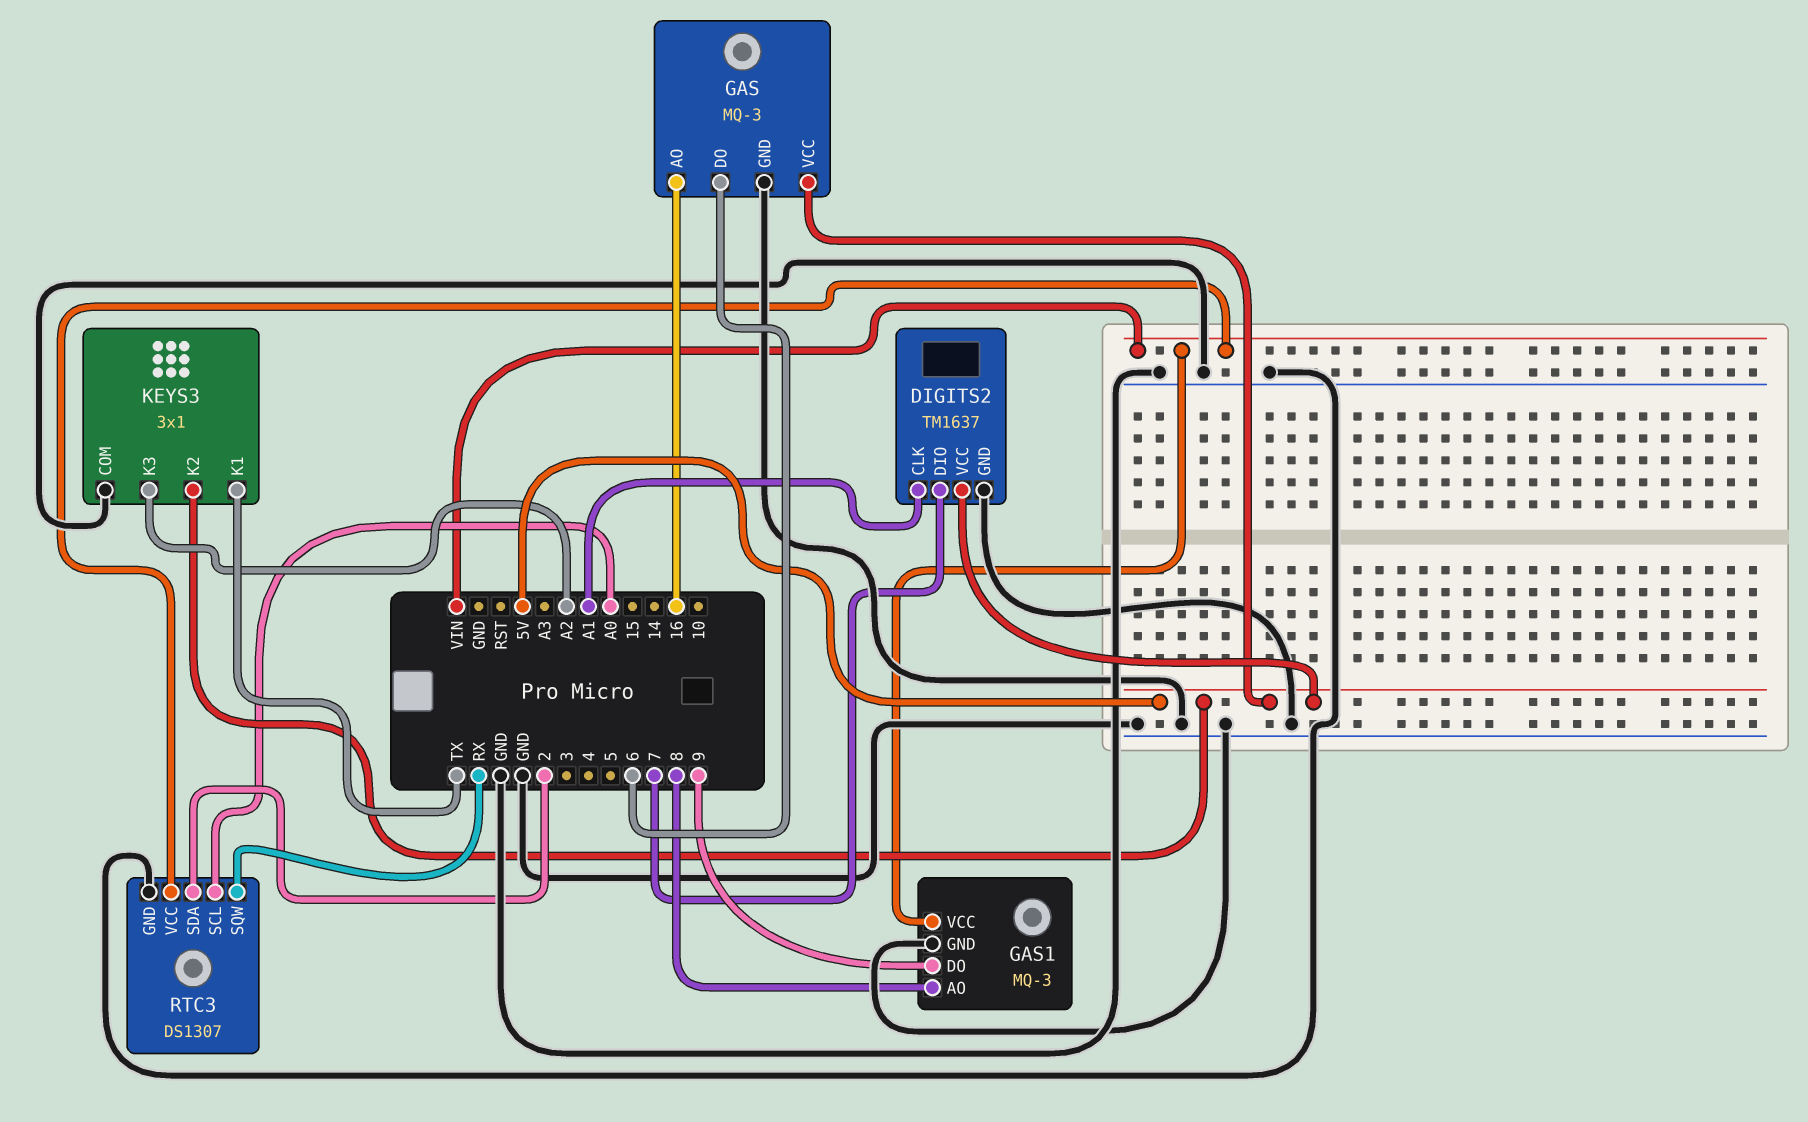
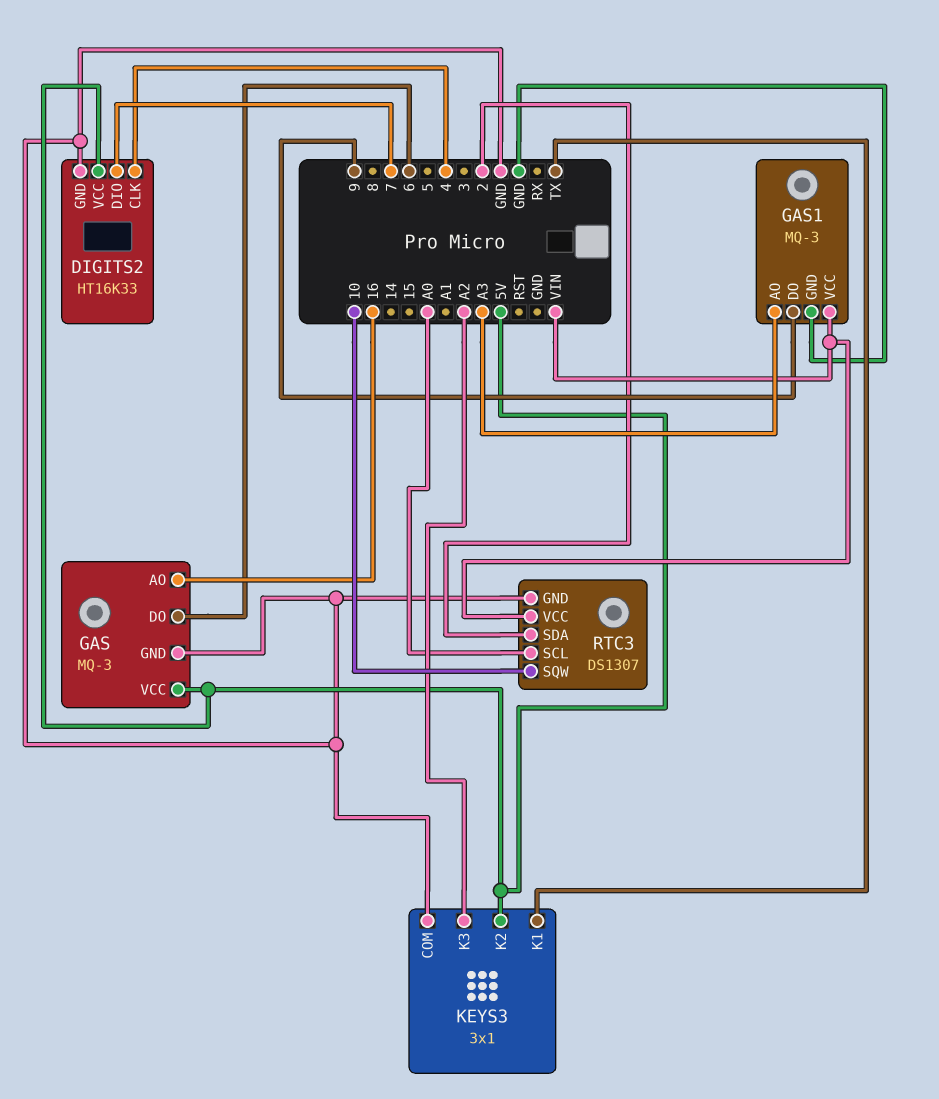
DIGITS2: TM1637 -> HT16K33
DIGITS2 pin CLK: A1 -> 4
GAS1 pin AO: 8 -> A3
RTC3 pin SQW: RX -> 10

